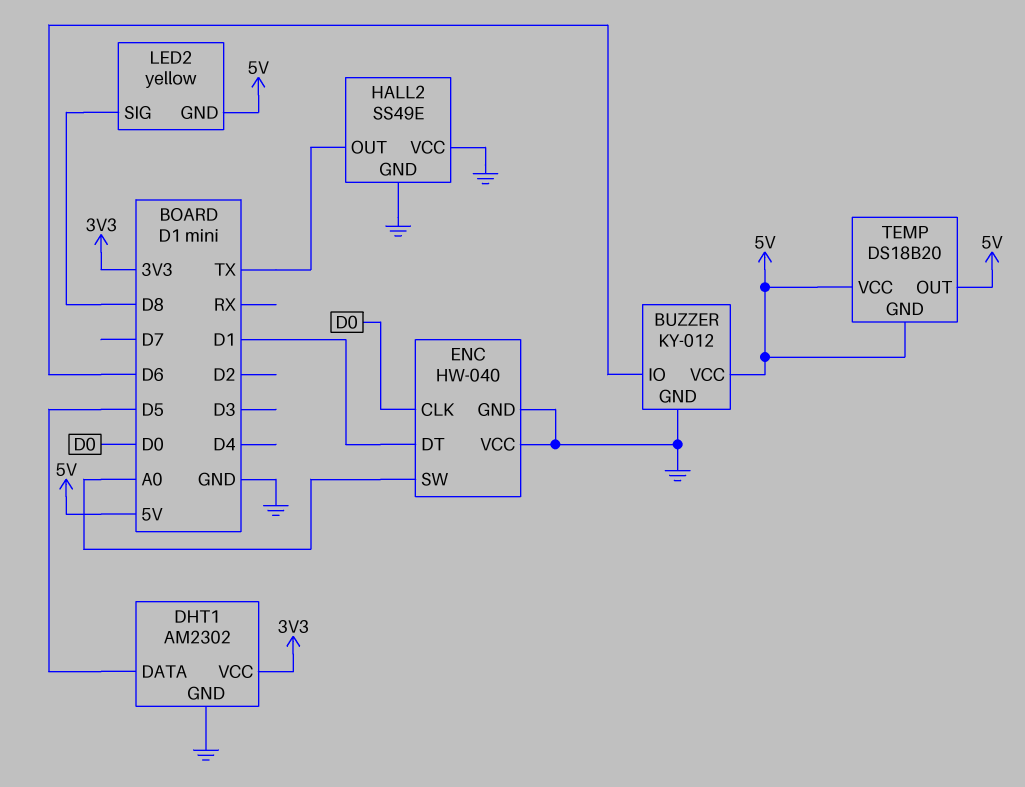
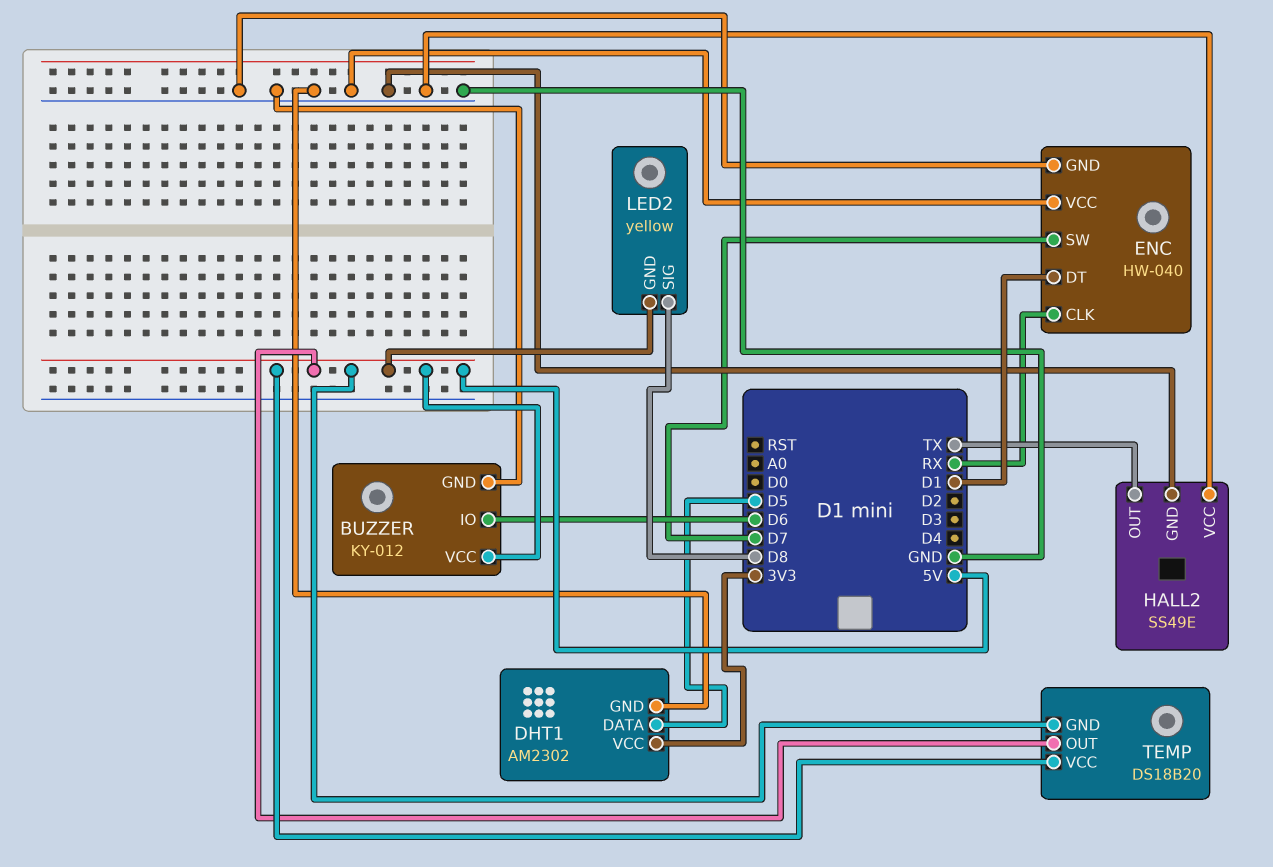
ENC pin CLK: D0 -> RX
ENC pin SW: A0 -> D7

